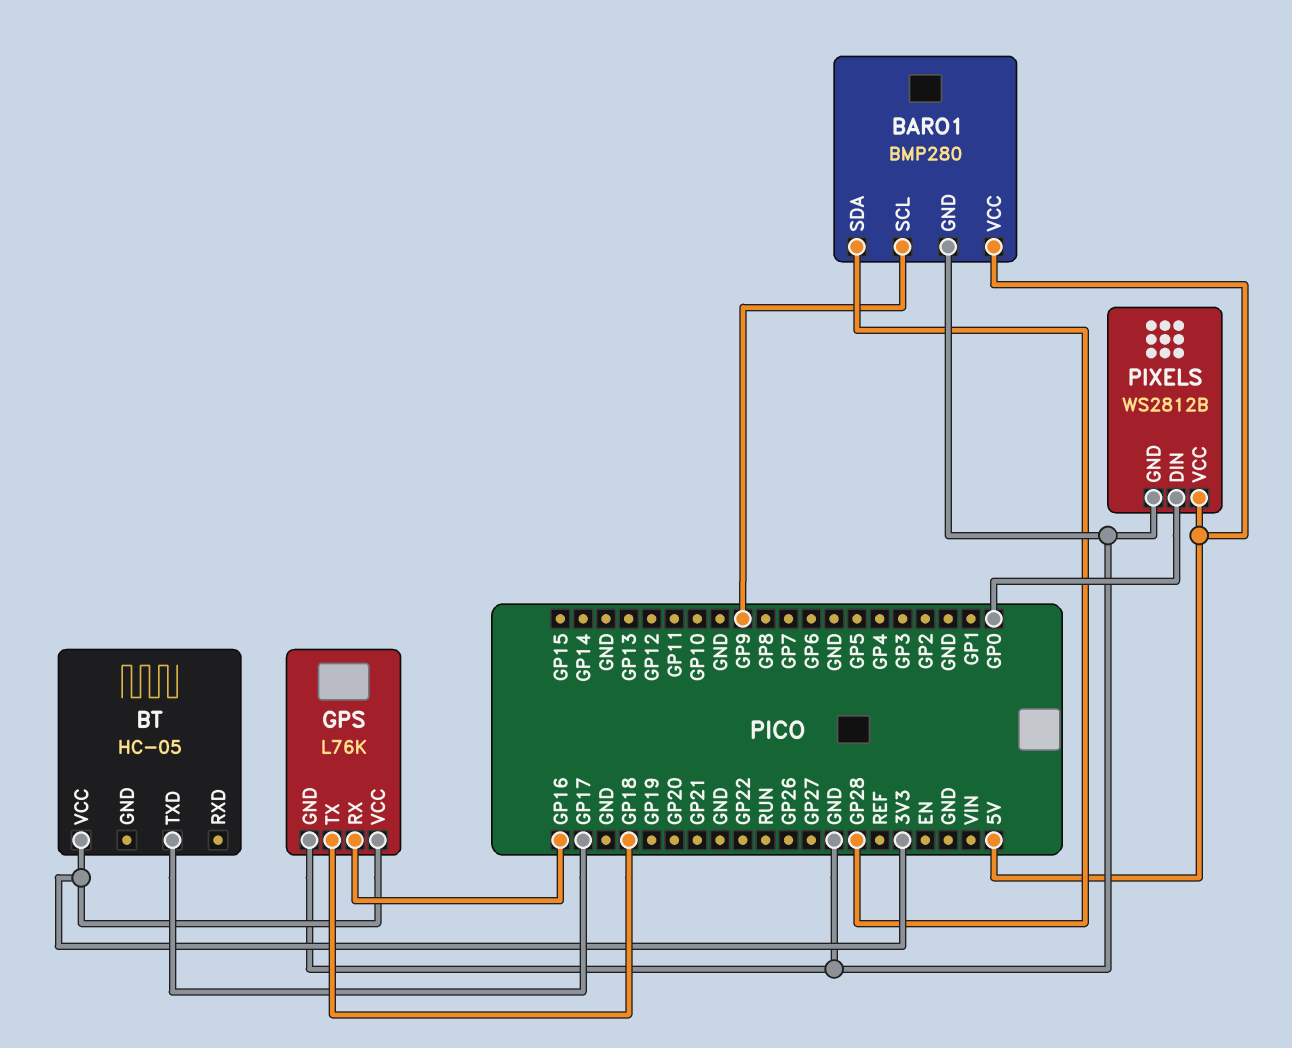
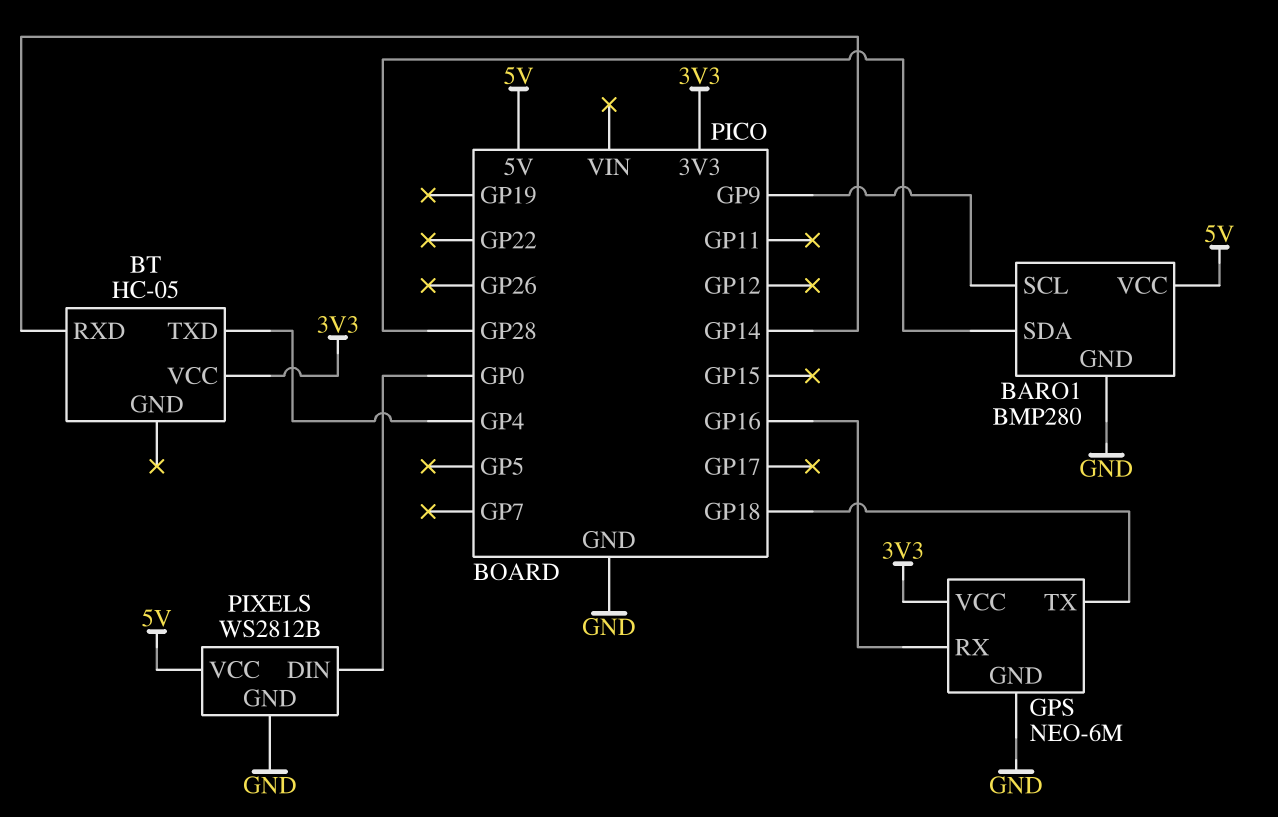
BT pin RXD: none -> GP14
BT pin TXD: GP17 -> GP4
GPS: L76K -> NEO-6M

